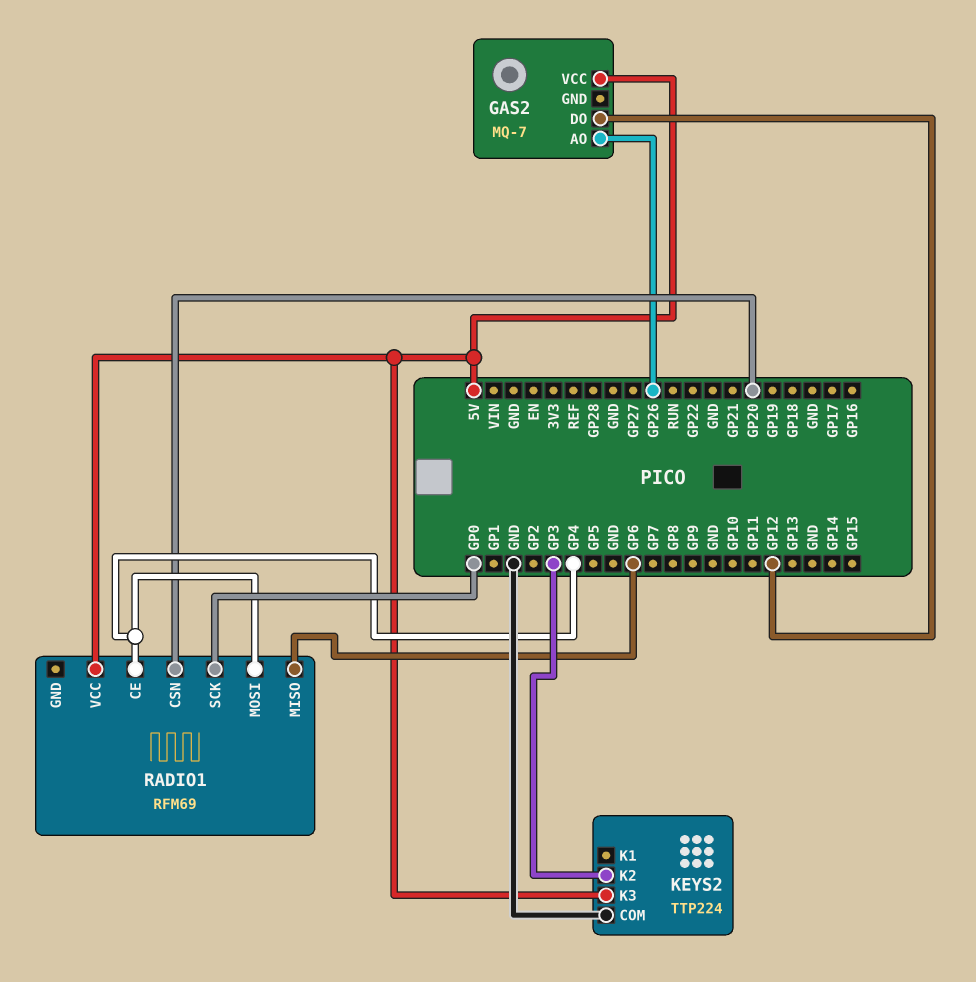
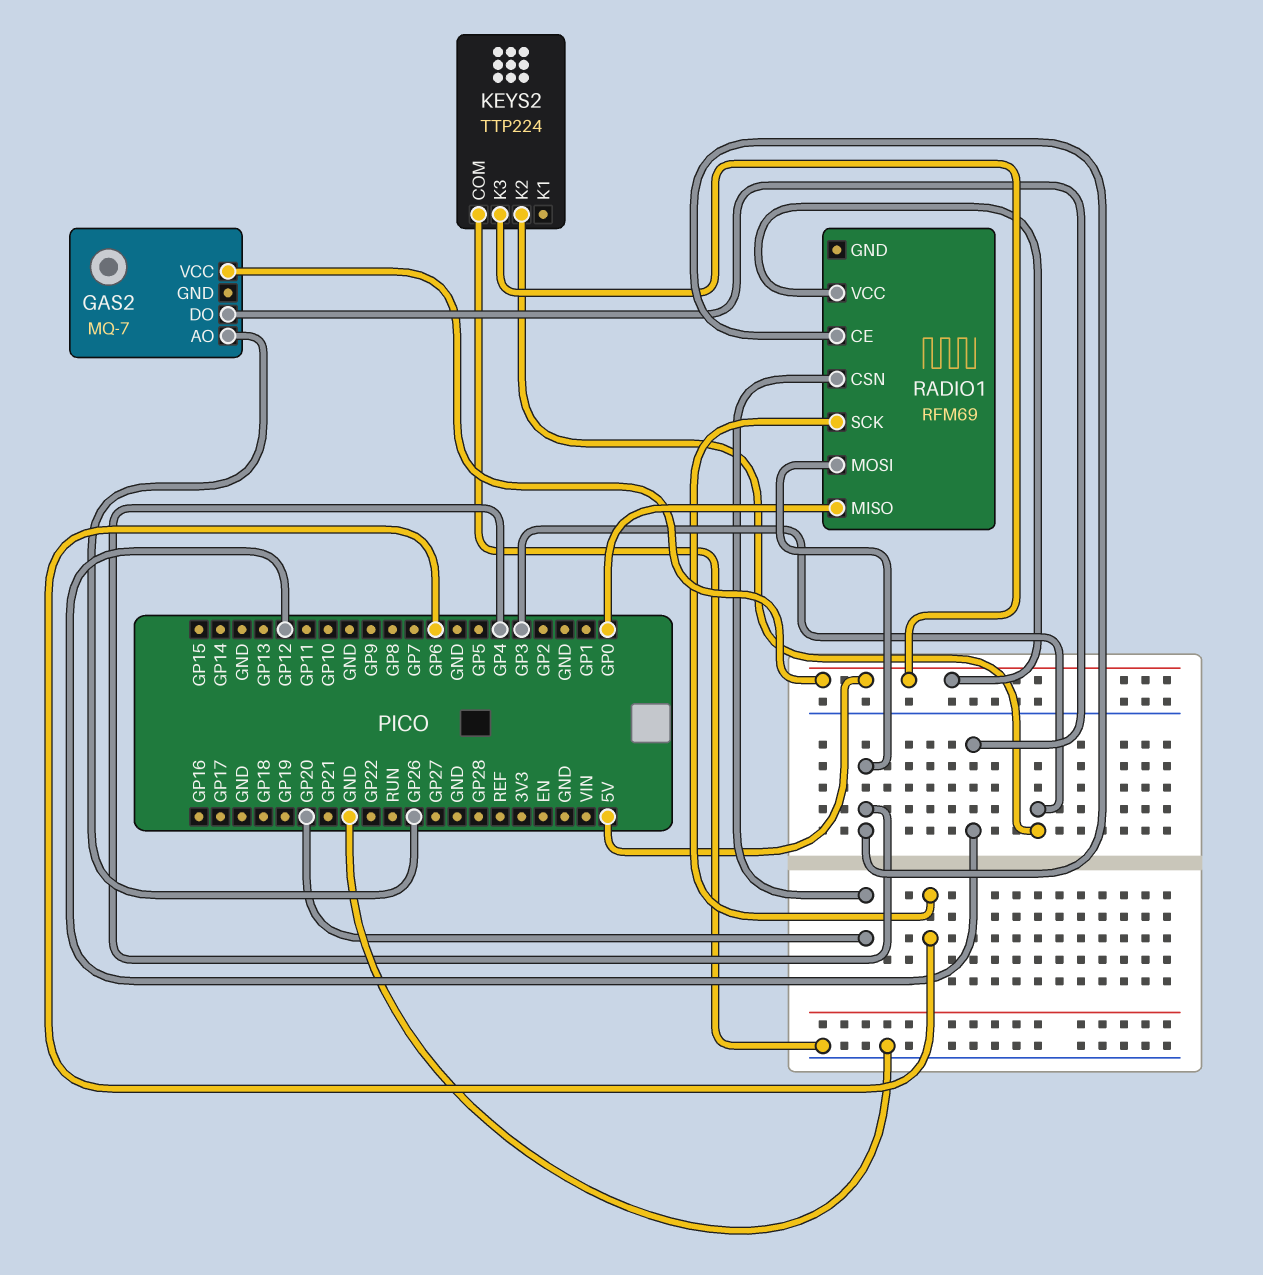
RADIO1 pin MISO: GP6 -> GP0
RADIO1 pin SCK: GP0 -> GP6

